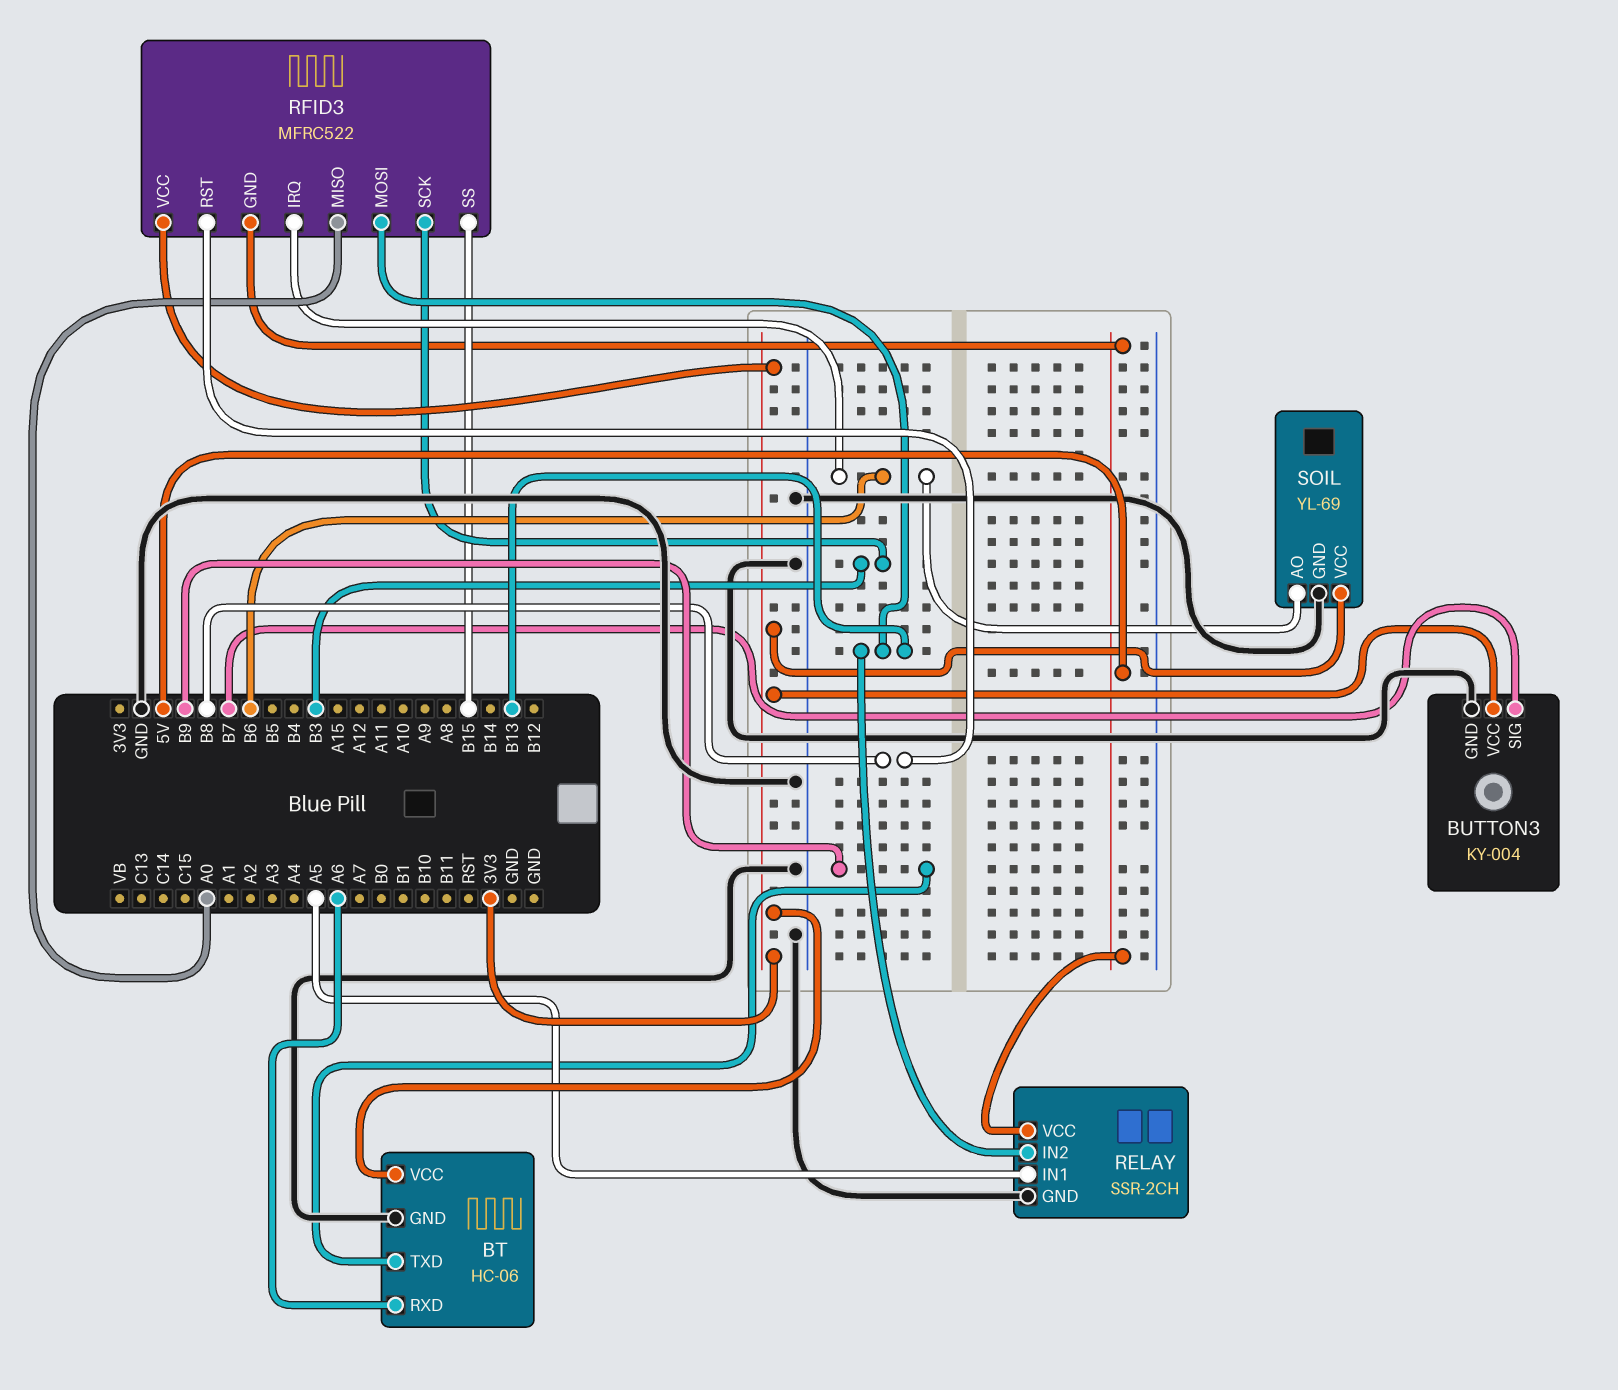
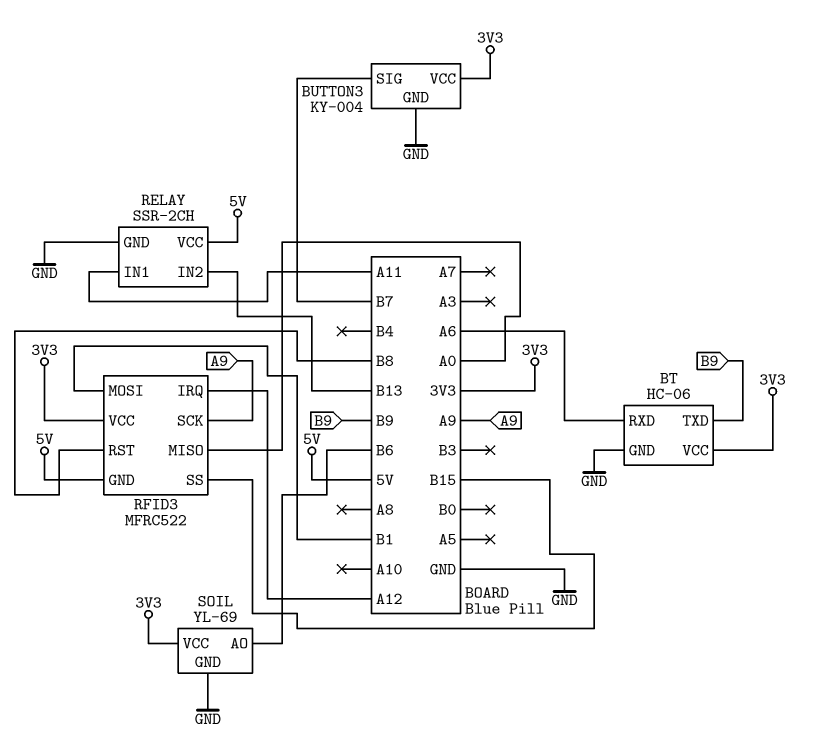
RELAY pin IN1: A5 -> A11
RFID3 pin IRQ: B6 -> A12
RFID3 pin MOSI: B13 -> B1
RFID3 pin SCK: B3 -> A9

